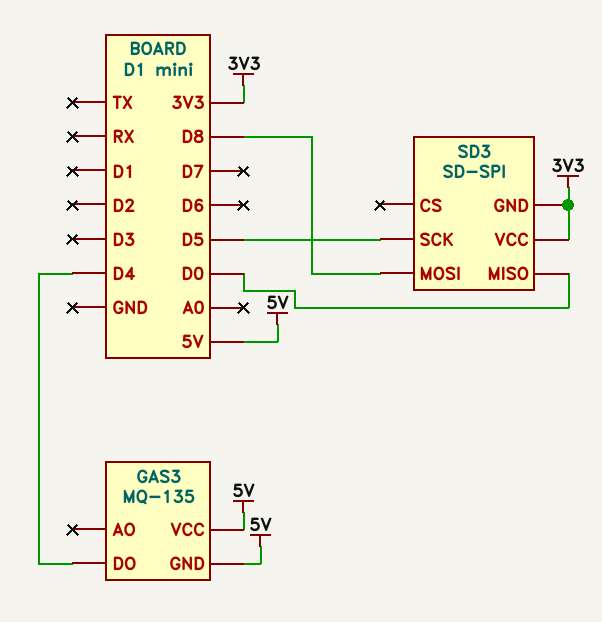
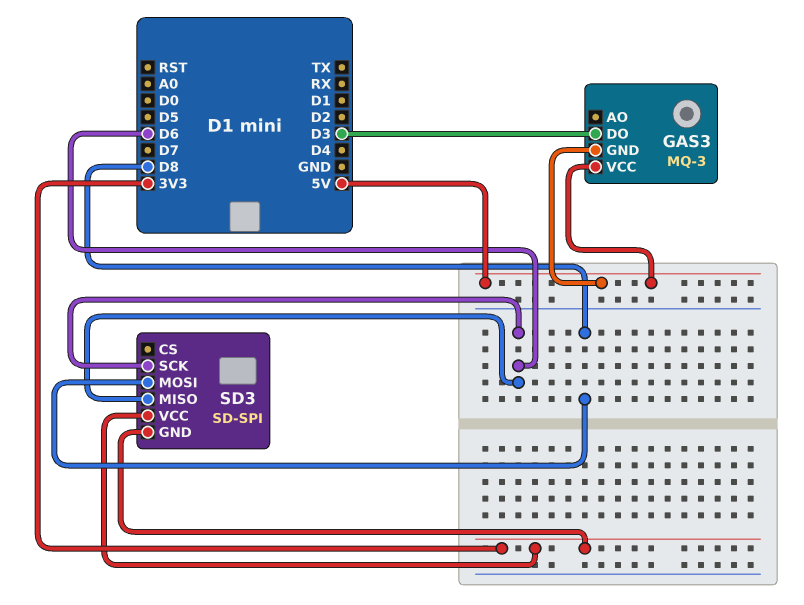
GAS3: MQ-135 -> MQ-3
GAS3 pin DO: D4 -> D3
SD3 pin MISO: D0 -> D6
SD3 pin SCK: D5 -> D6

